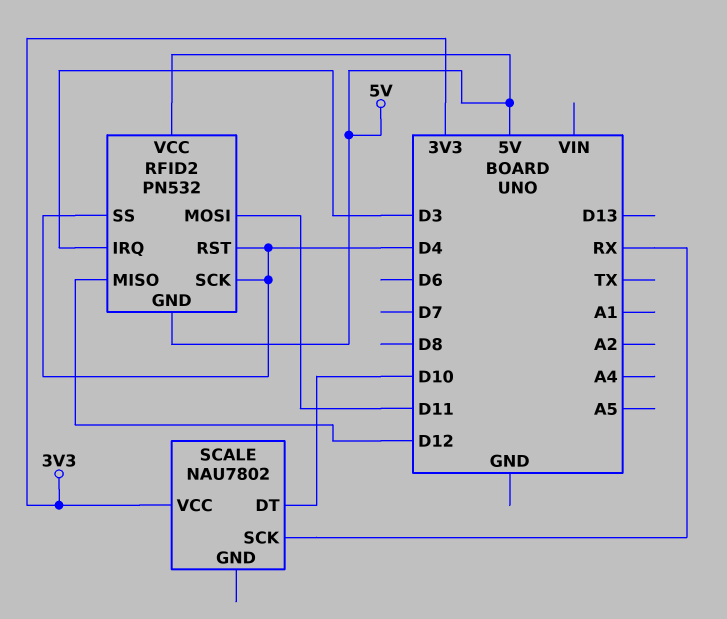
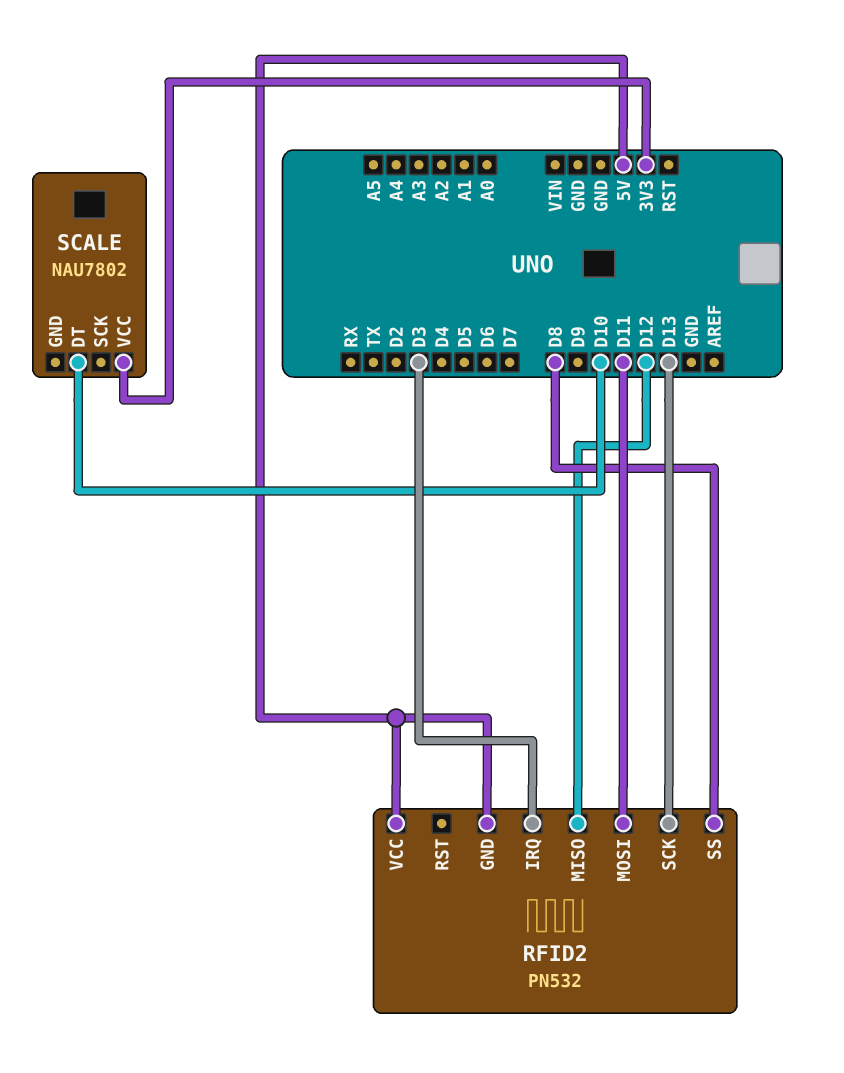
RFID2 pin RST: D4 -> none
RFID2 pin SCK: D4 -> D13
RFID2 pin SS: D4 -> D8
SCALE pin SCK: RX -> none

